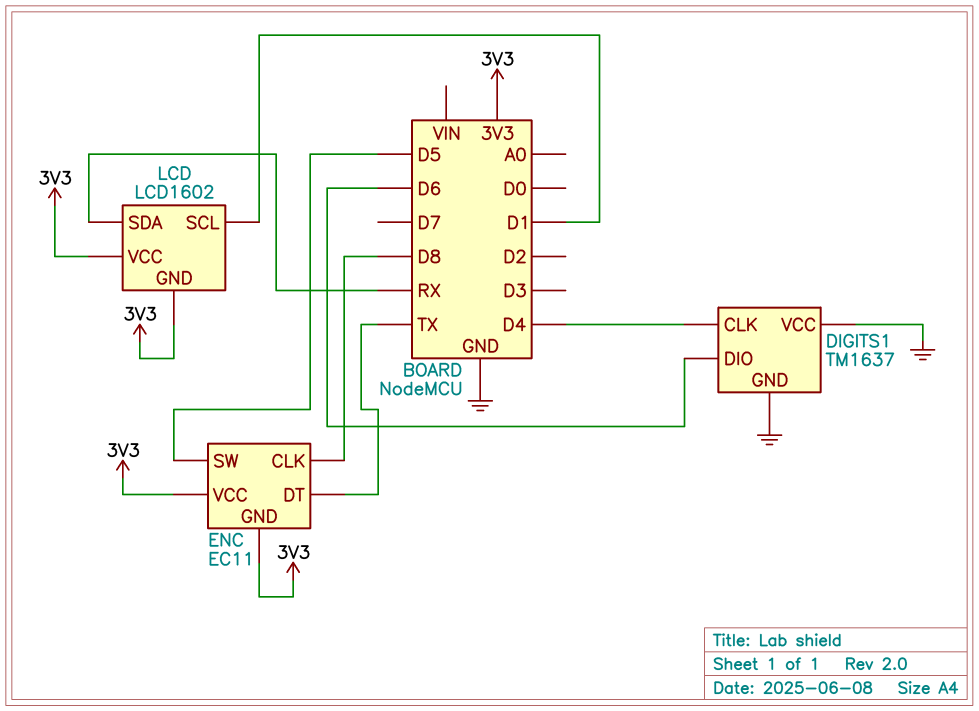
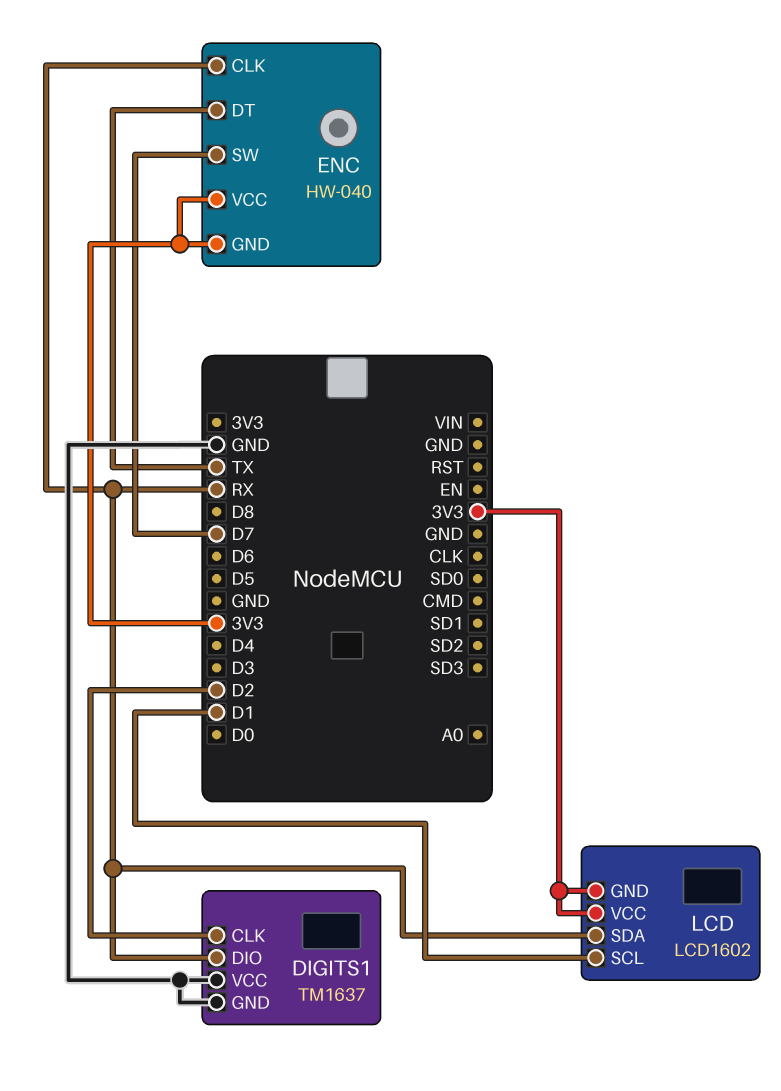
DIGITS1 pin CLK: D4 -> D2
DIGITS1 pin DIO: D6 -> RX
ENC: EC11 -> HW-040
ENC pin CLK: D8 -> RX
ENC pin SW: D5 -> D7

